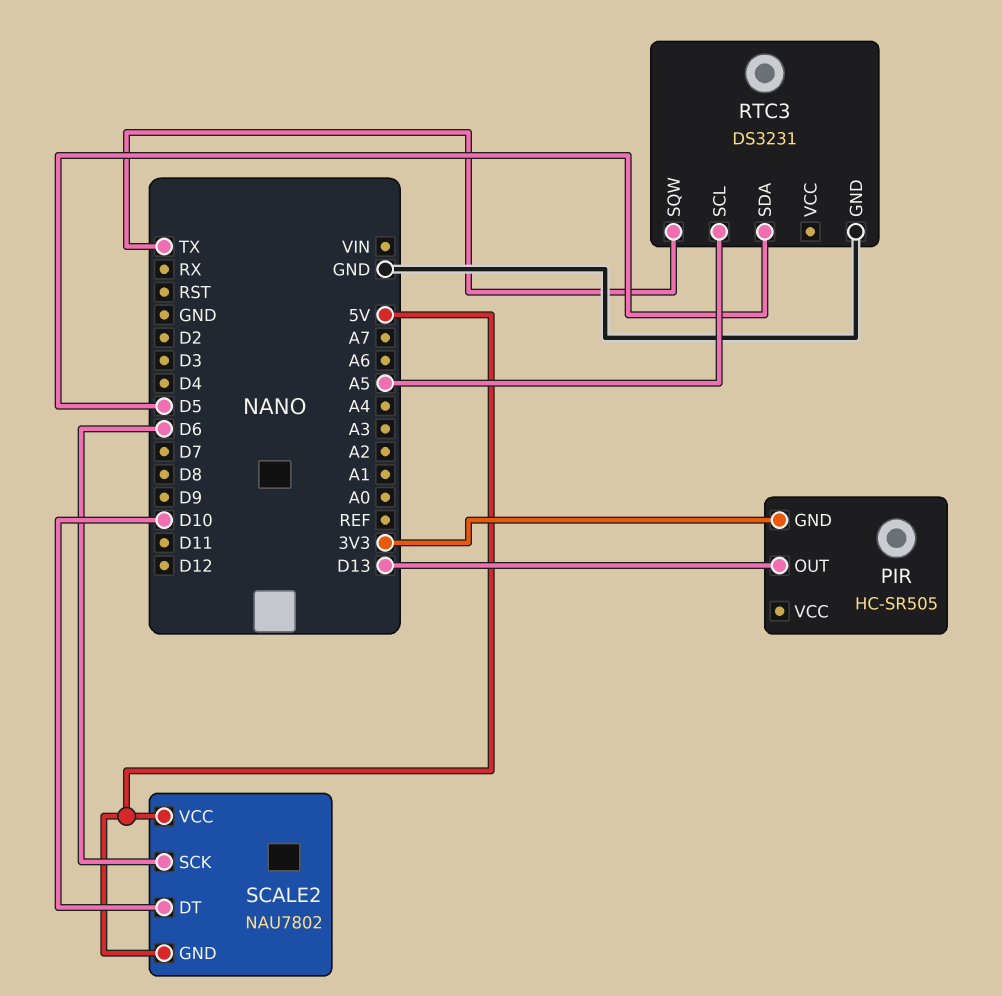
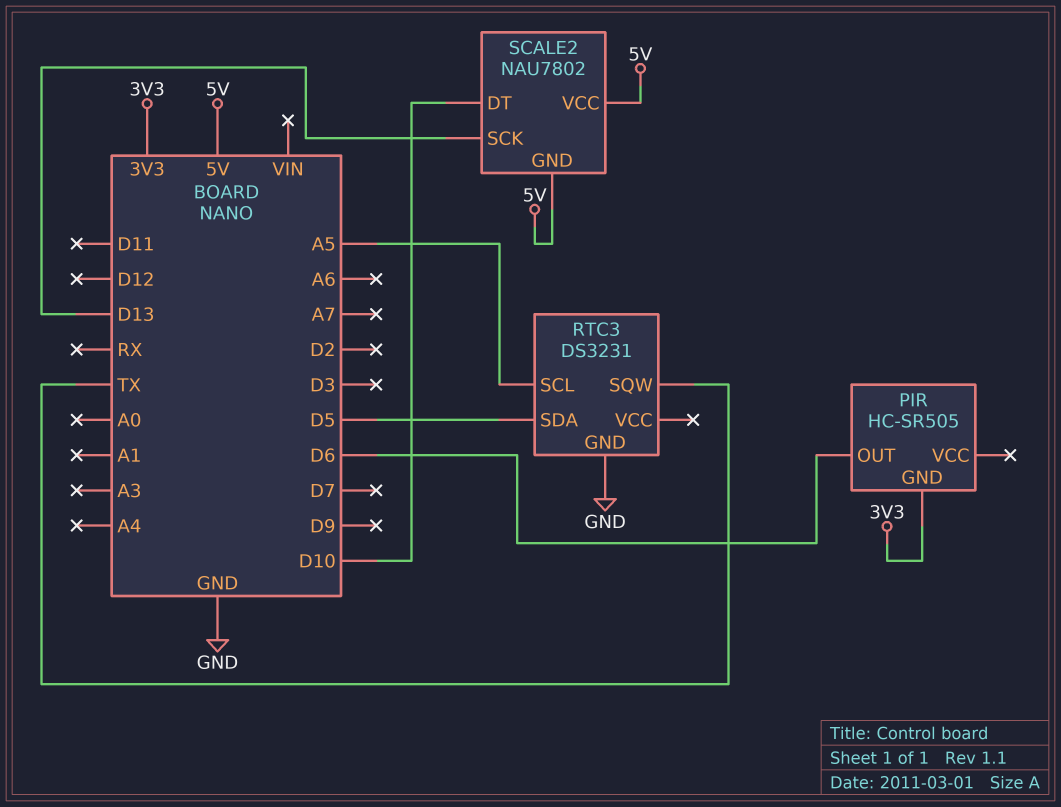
PIR pin OUT: D13 -> D6
SCALE2 pin SCK: D6 -> D13

